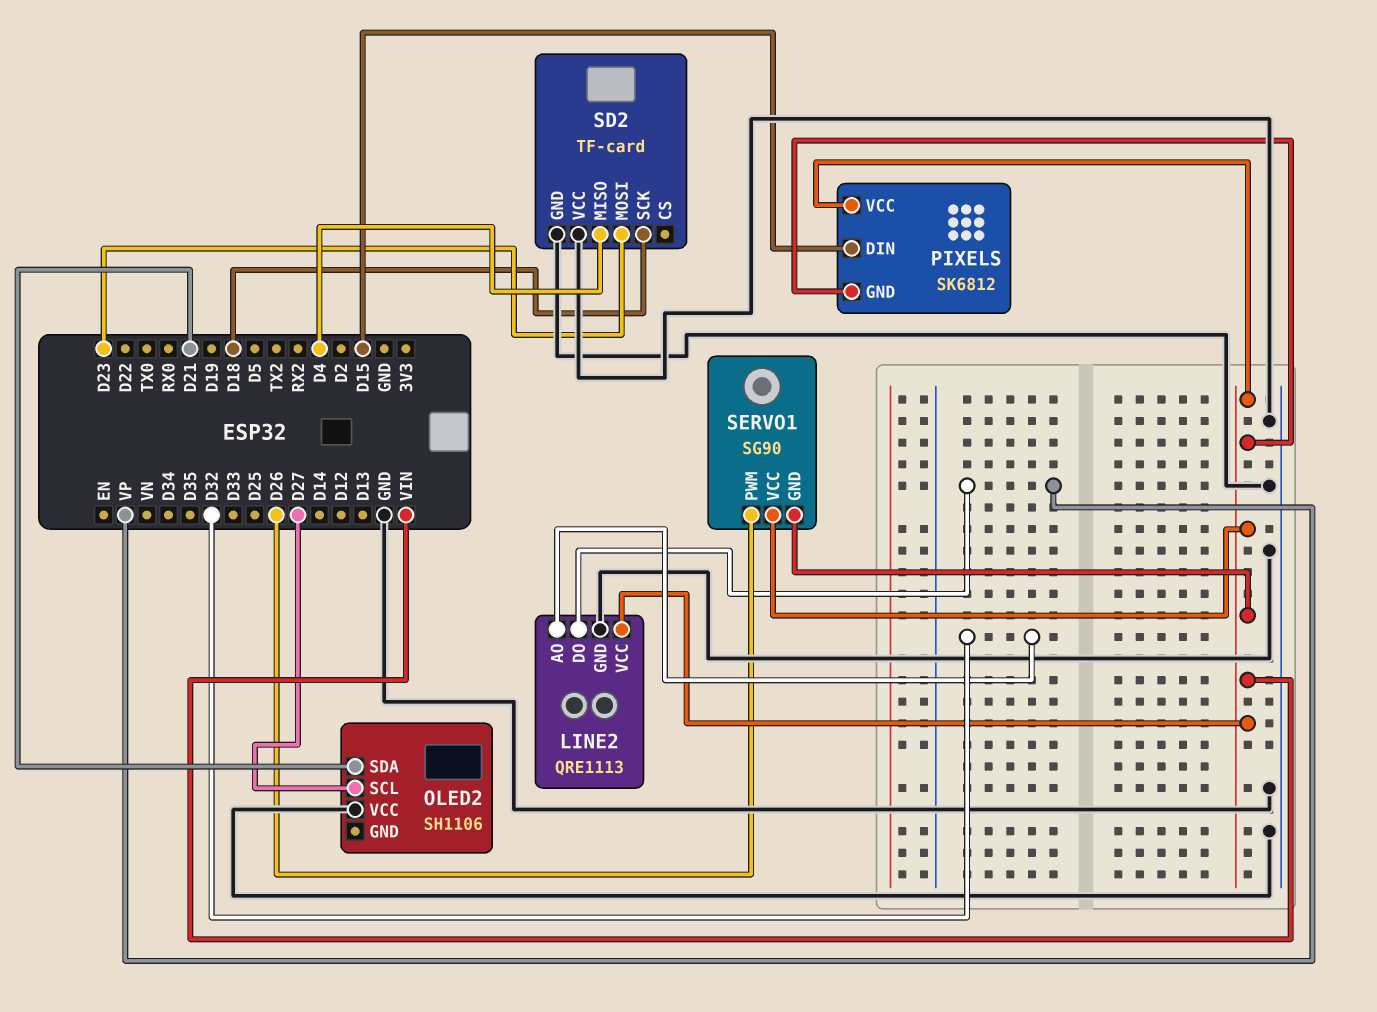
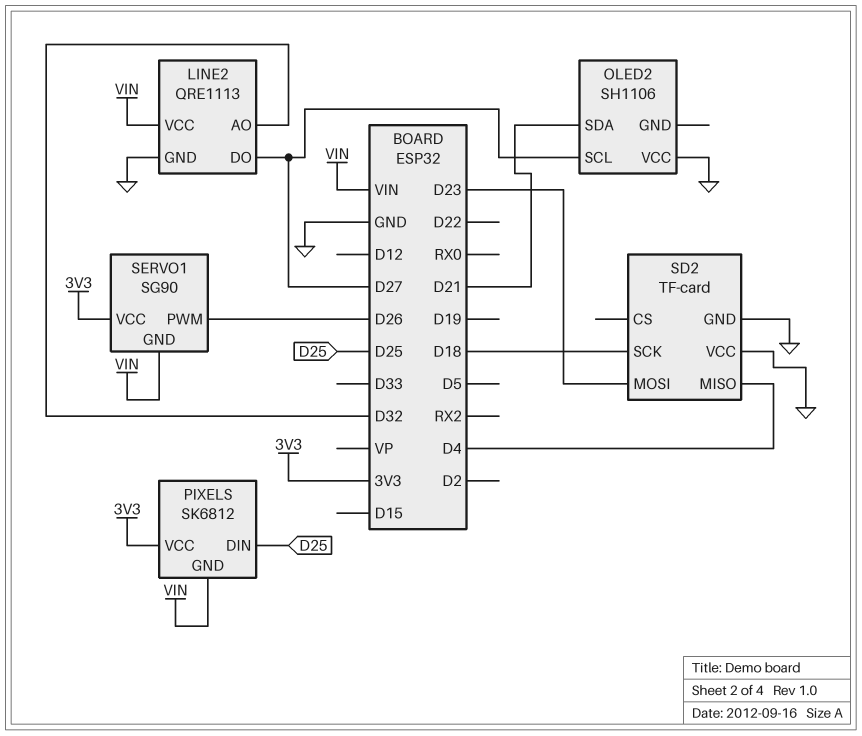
LINE2 pin DO: VP -> D27
PIXELS pin DIN: D15 -> D25
PIXELS pin VCC: VIN -> 3V3
SERVO1 pin VCC: VIN -> 3V3

